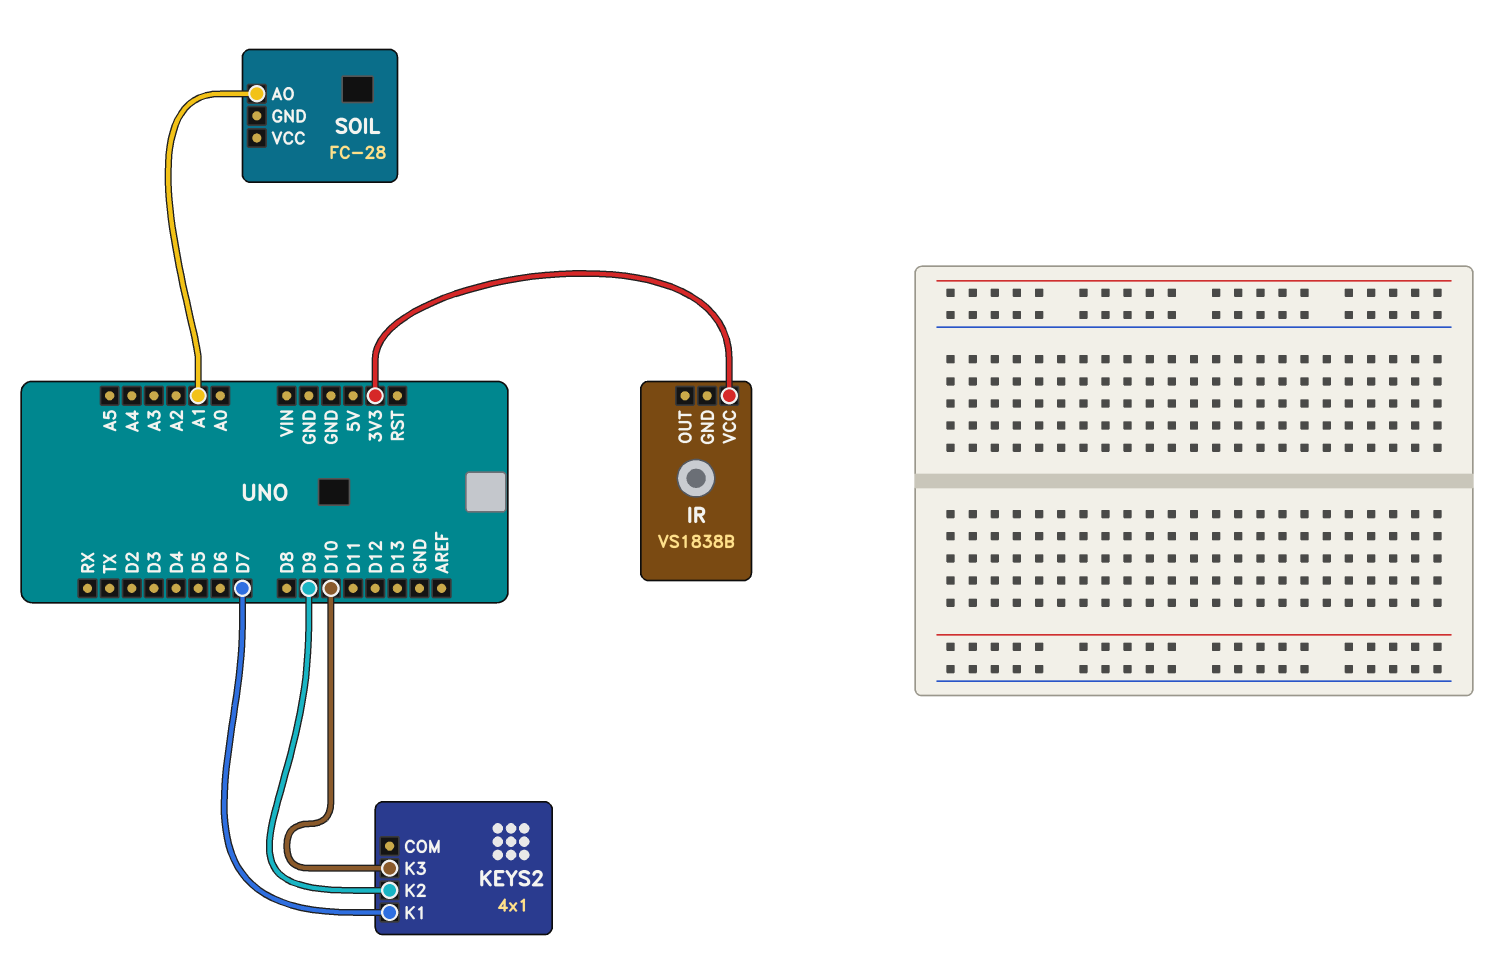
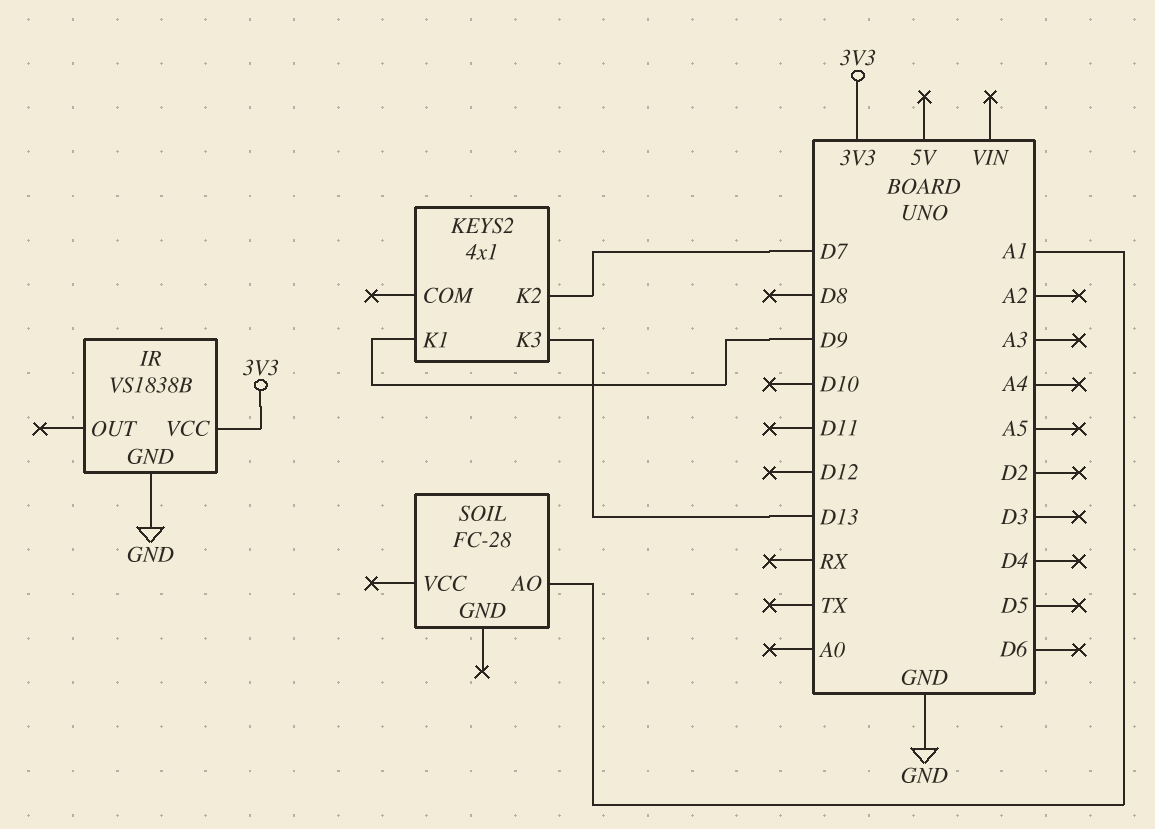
IR pin GND: none -> GND
KEYS2 pin K1: D7 -> D9
KEYS2 pin K2: D9 -> D7
KEYS2 pin K3: D10 -> D13

